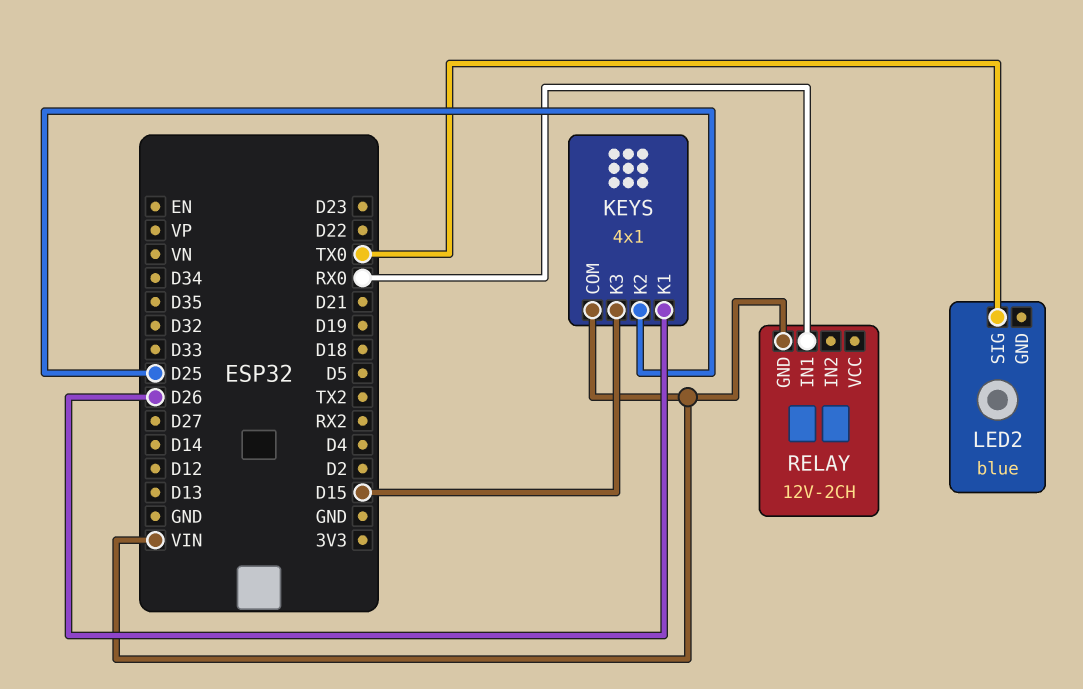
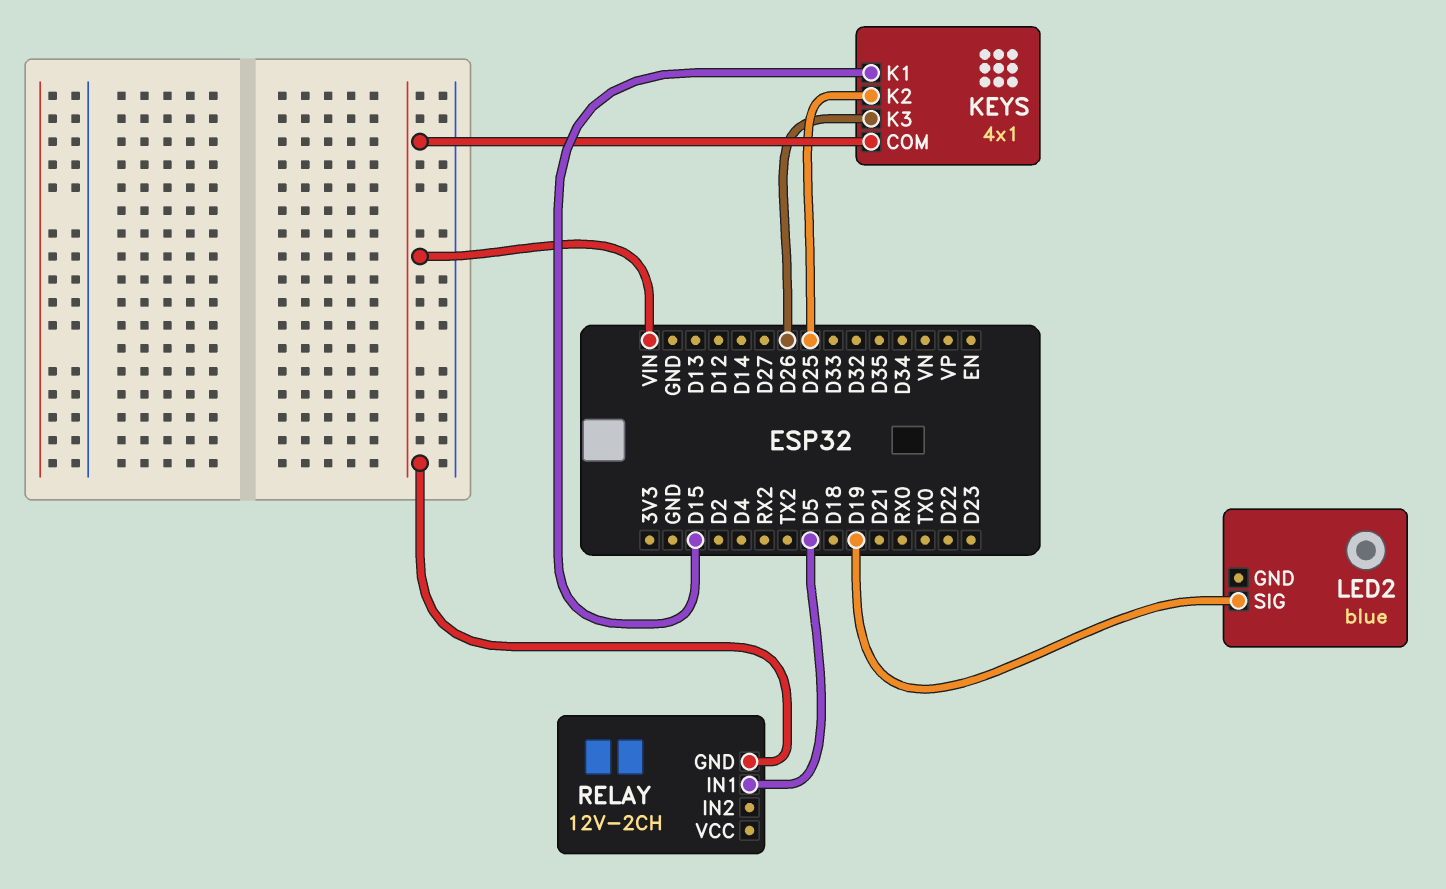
KEYS pin K1: D26 -> D15
KEYS pin K3: D15 -> D26
LED2 pin SIG: TX0 -> D19
RELAY pin IN1: RX0 -> D5

